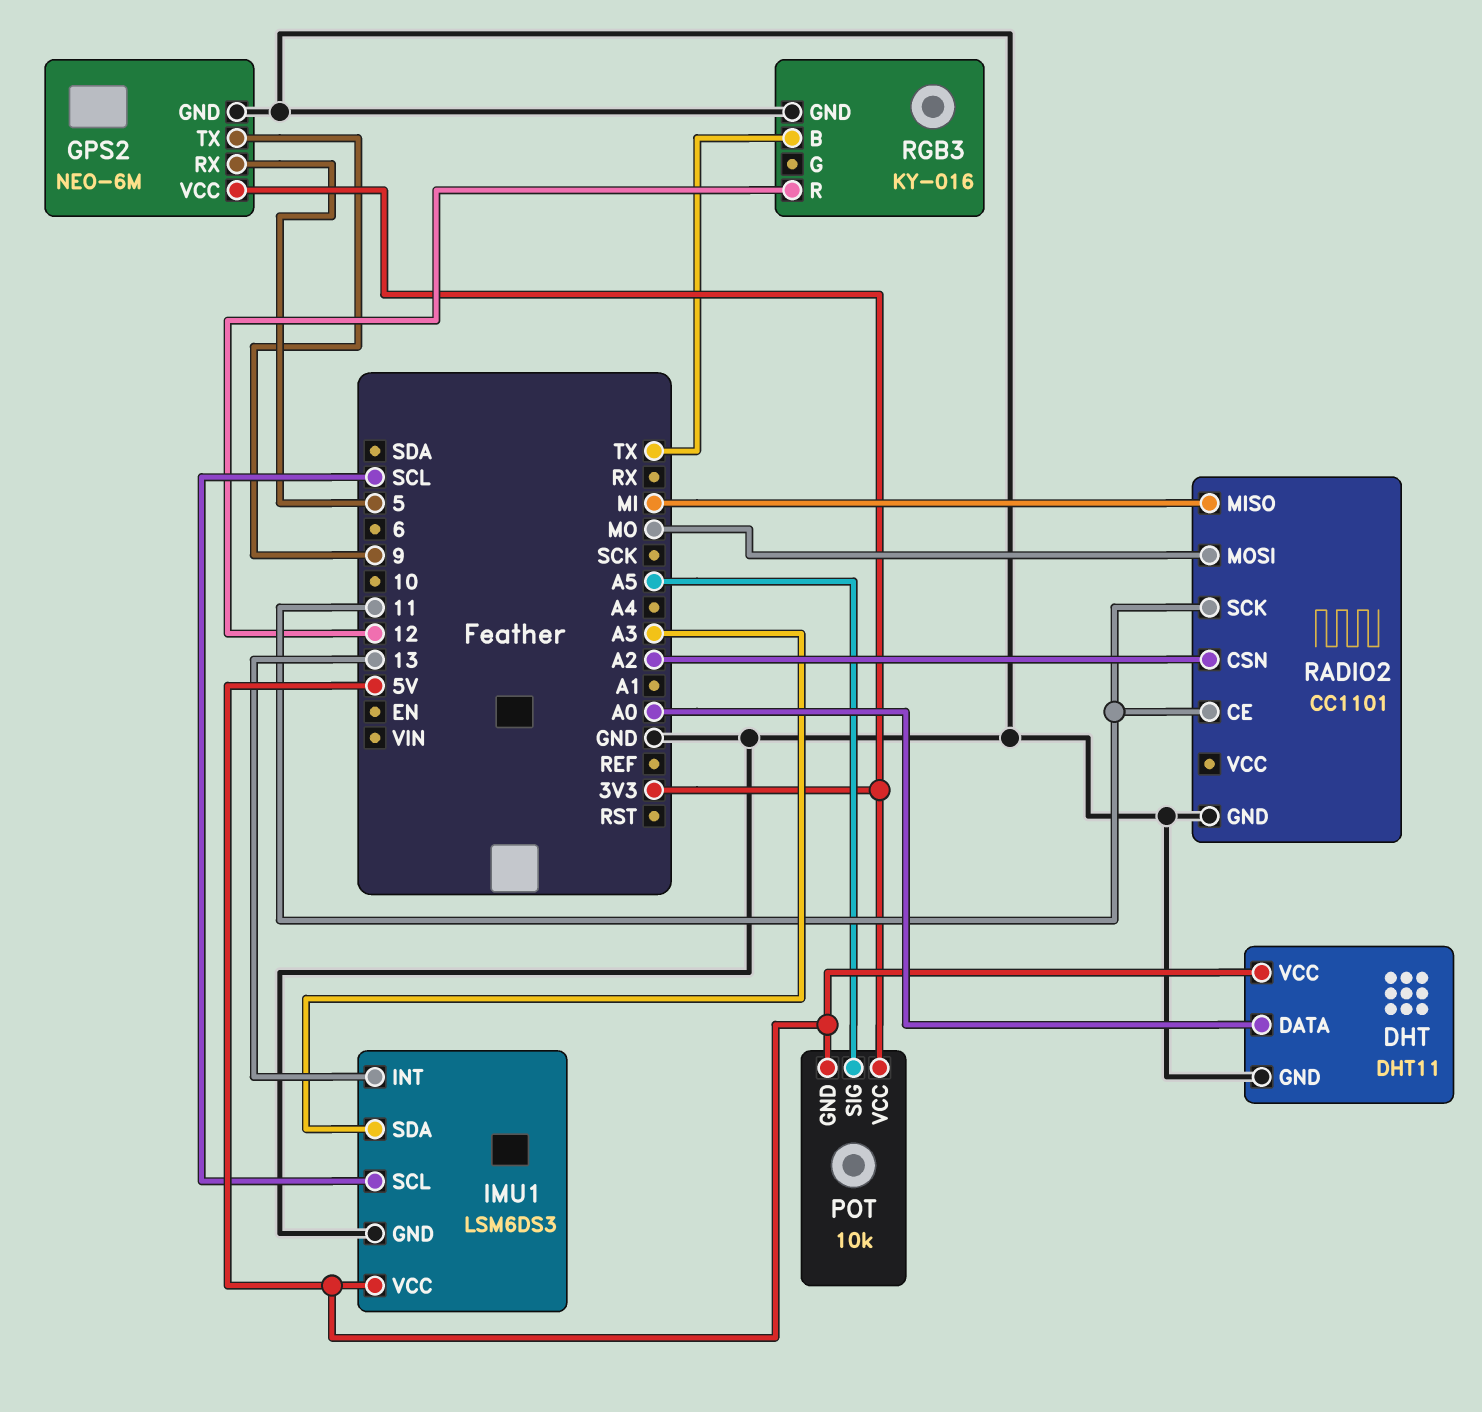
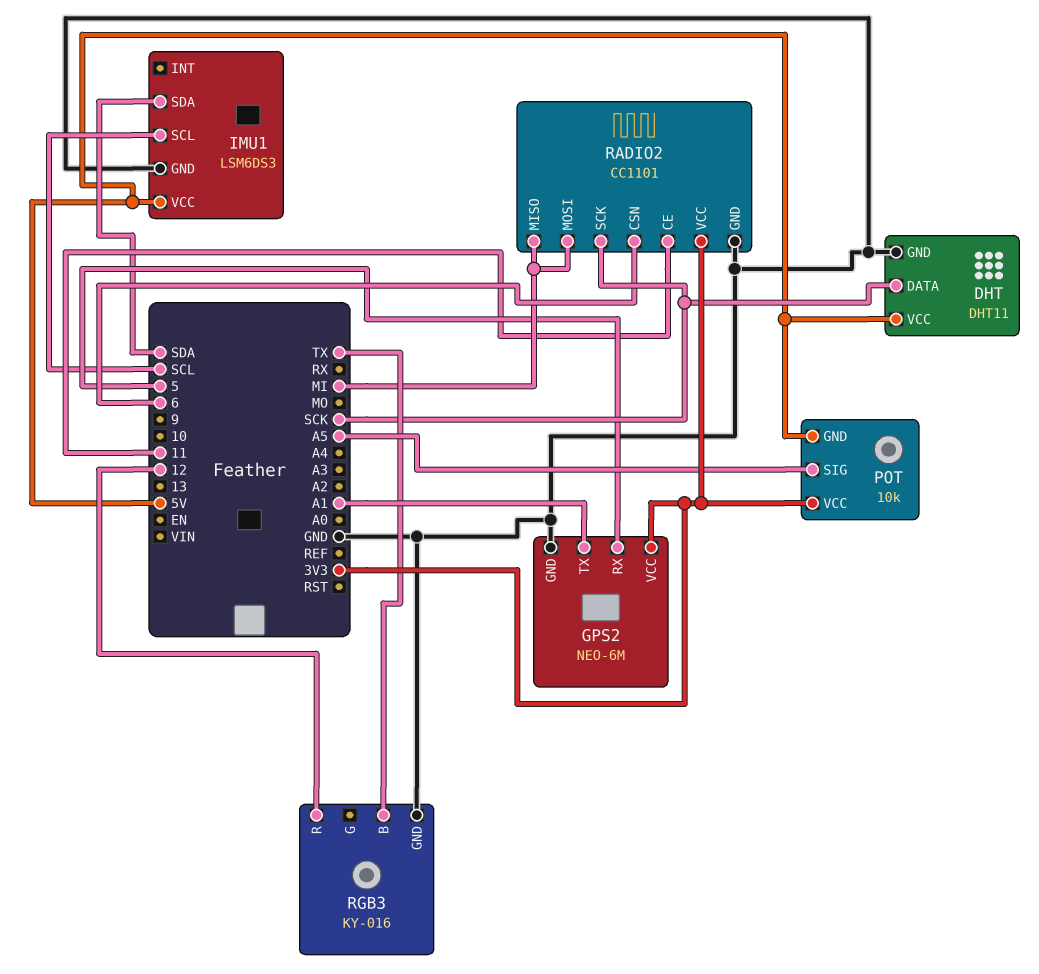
DHT pin DATA: A0 -> SCK
GPS2 pin TX: 9 -> A1
IMU1 pin INT: 13 -> none
IMU1 pin SDA: A3 -> SDA
RADIO2 pin CSN: A2 -> 6
RADIO2 pin MOSI: MO -> MI
RADIO2 pin SCK: 11 -> SCK
RADIO2 pin VCC: none -> 3V3

